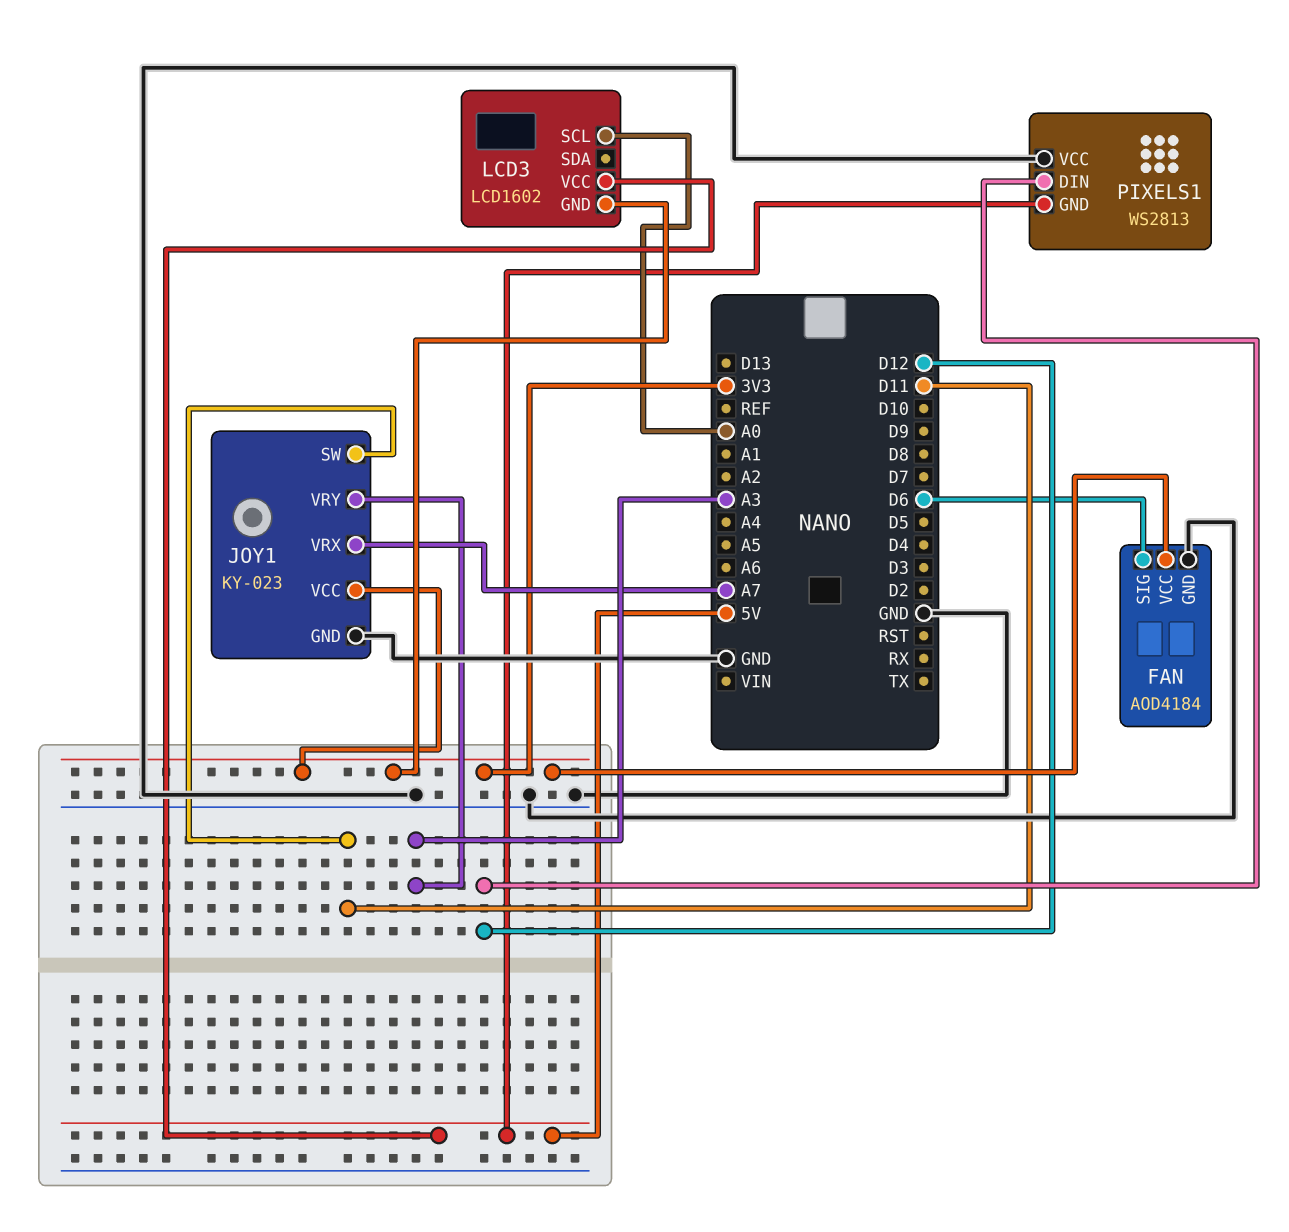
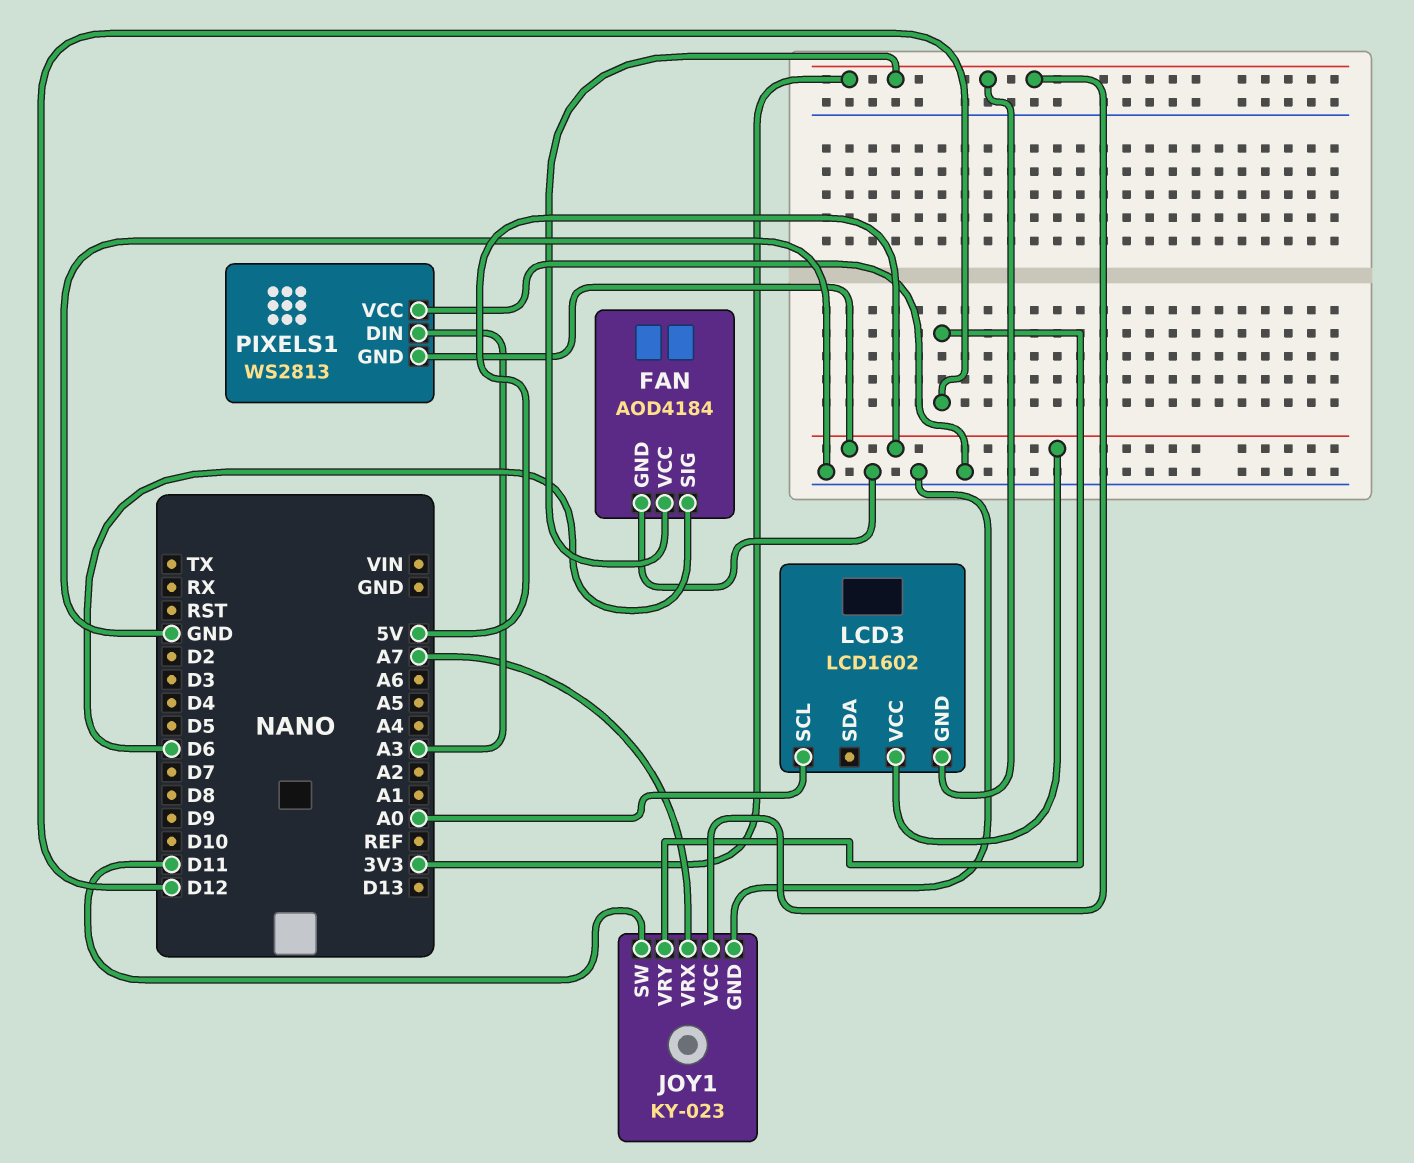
JOY1 pin VRY: A3 -> D12
PIXELS1 pin DIN: D12 -> A3

